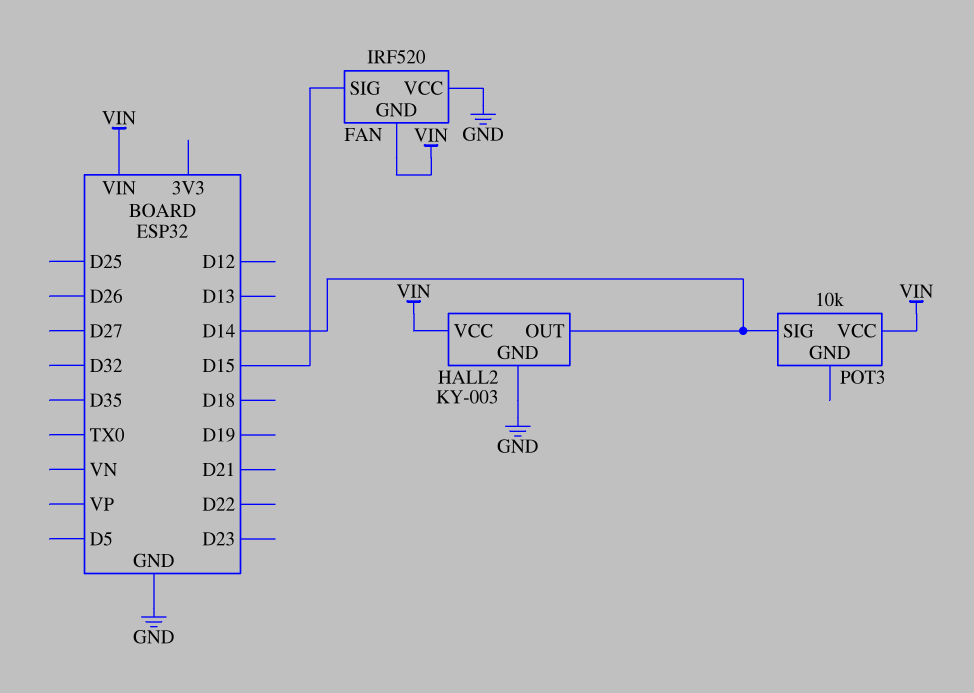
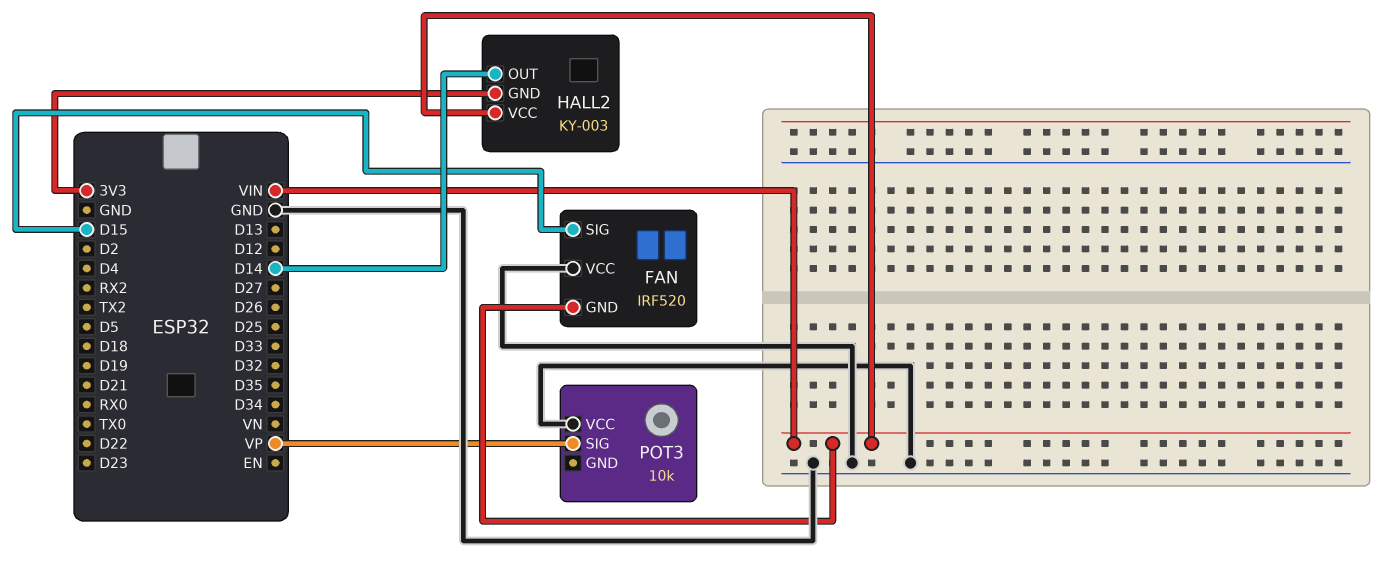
HALL2 pin GND: GND -> 3V3
POT3 pin SIG: D14 -> VP
POT3 pin VCC: VIN -> GND

